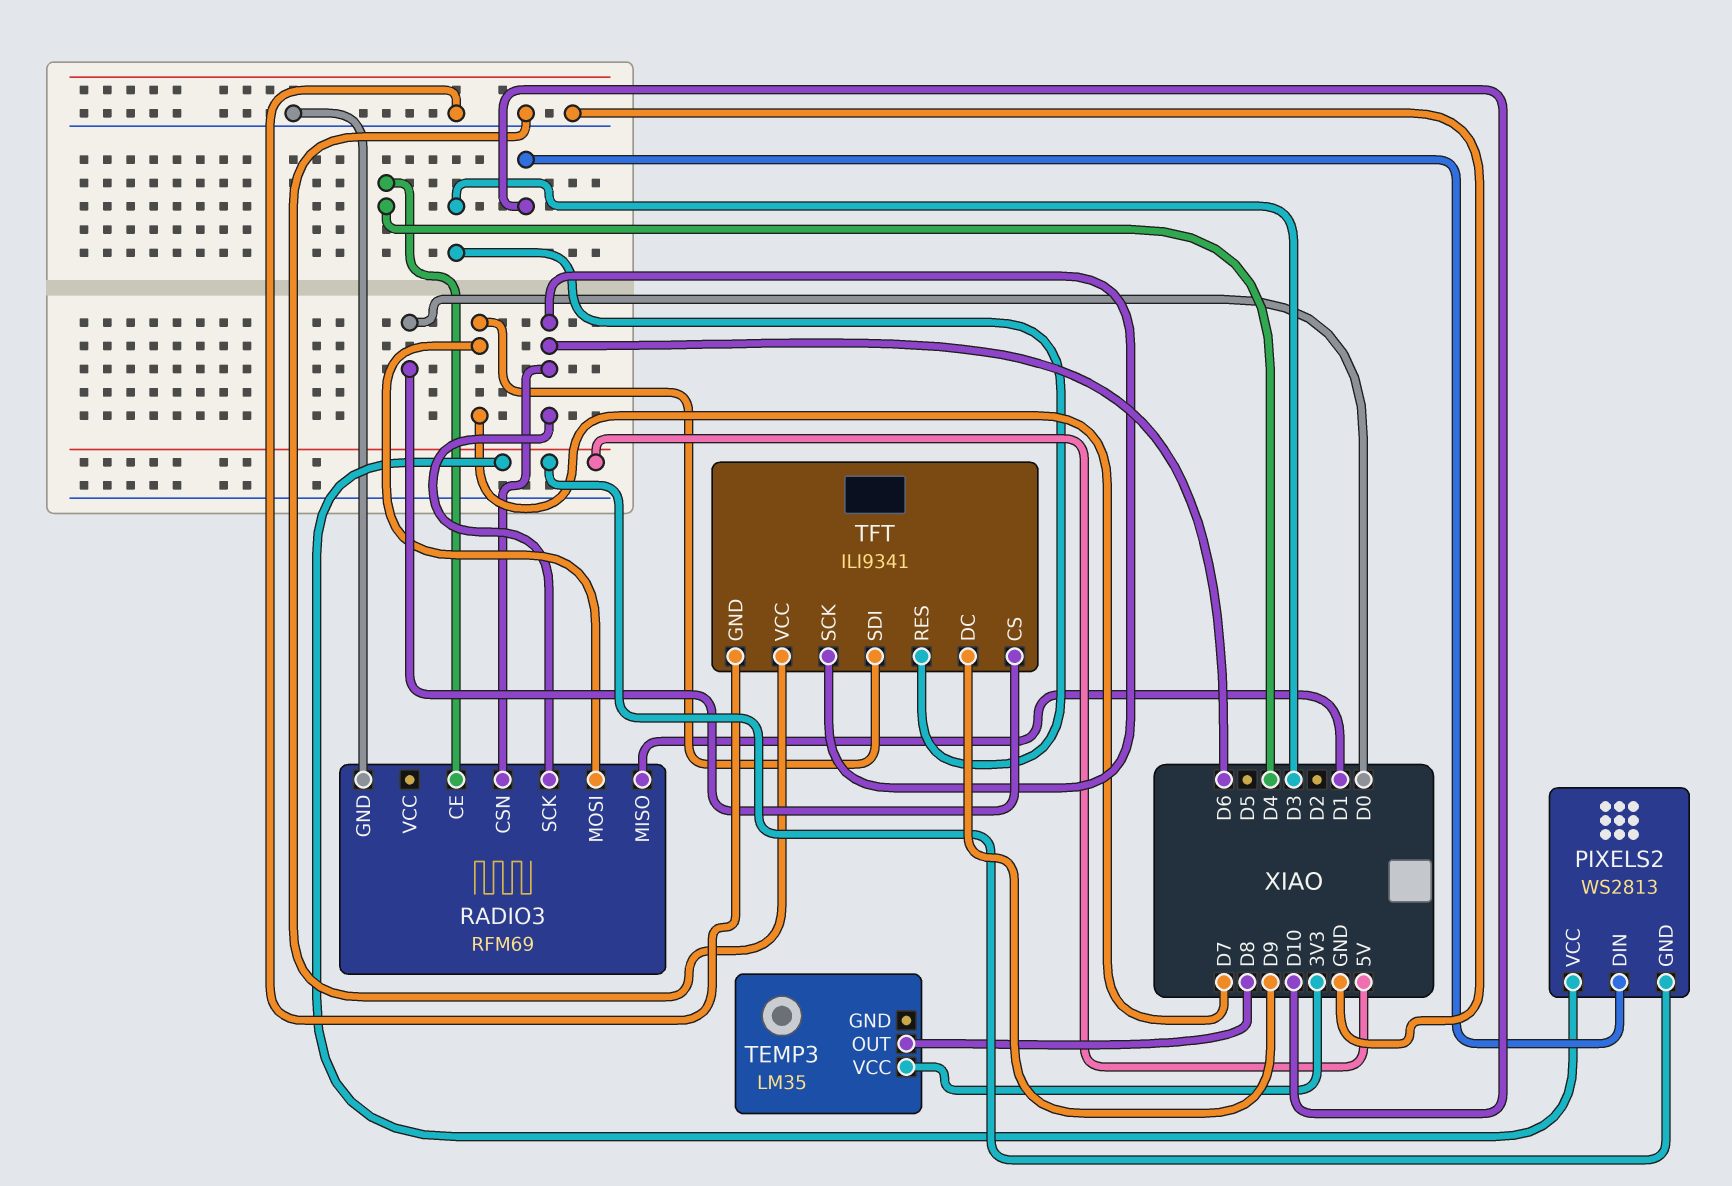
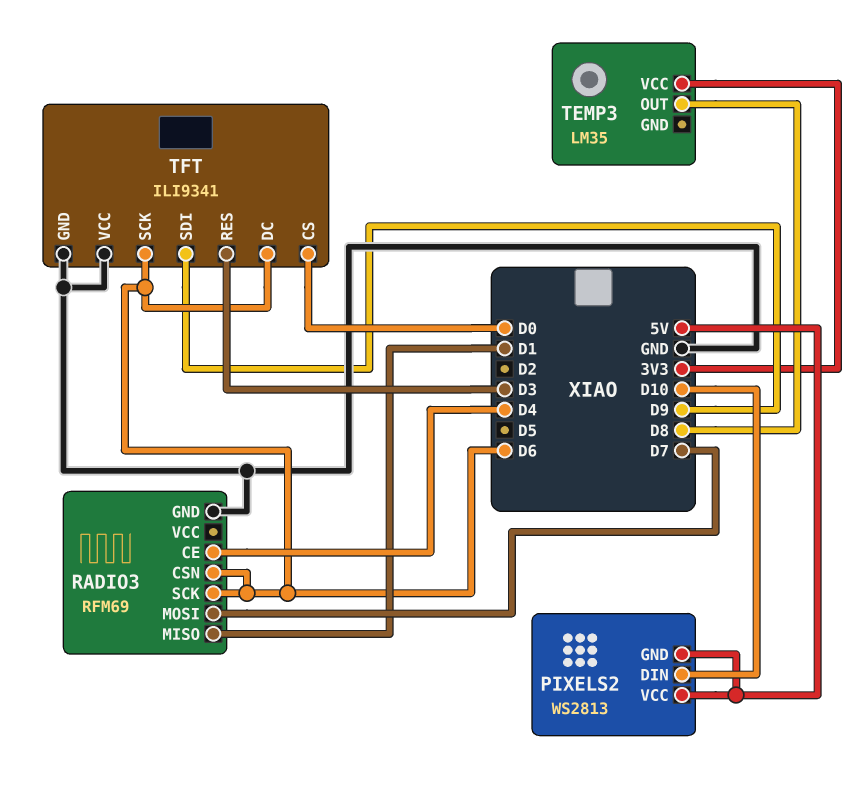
TFT pin DC: D9 -> D6
TFT pin SDI: D7 -> D9

